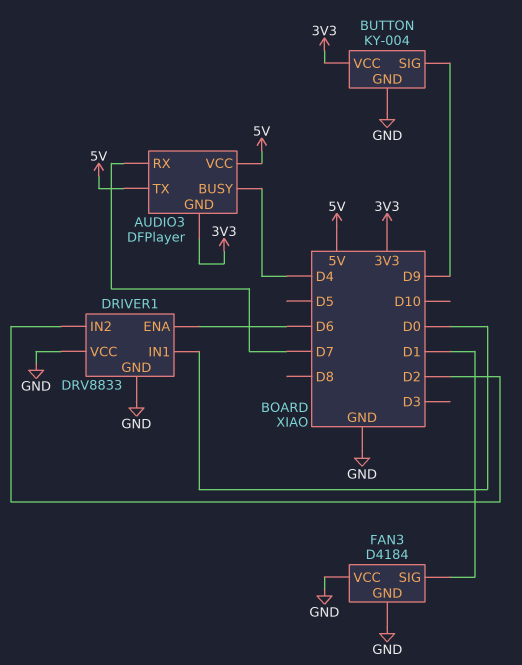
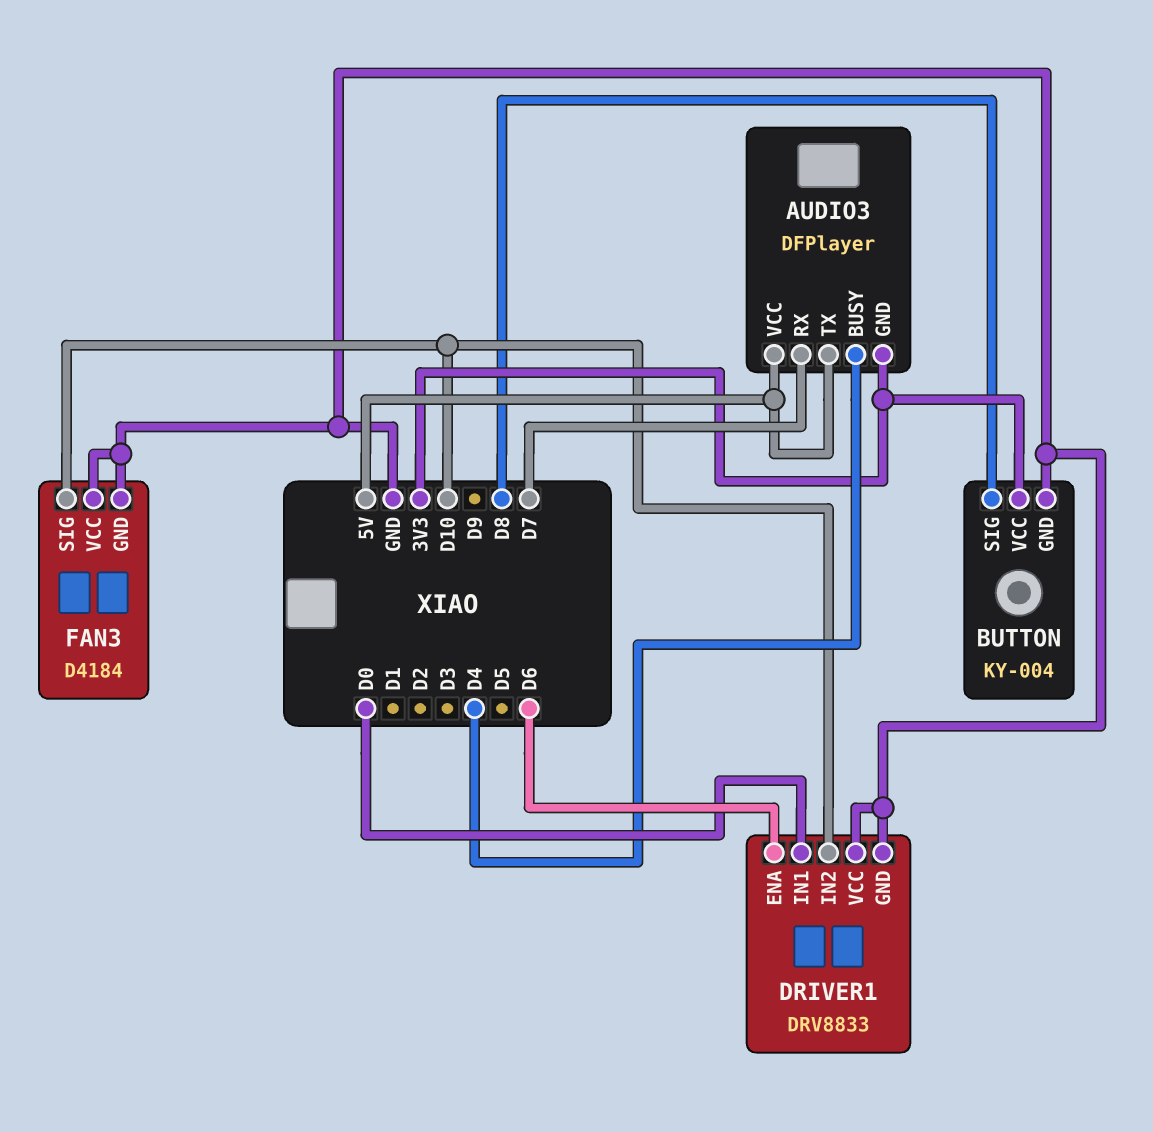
BUTTON pin SIG: D9 -> D8
DRIVER1 pin IN2: D2 -> D10
FAN3 pin SIG: D1 -> D10

